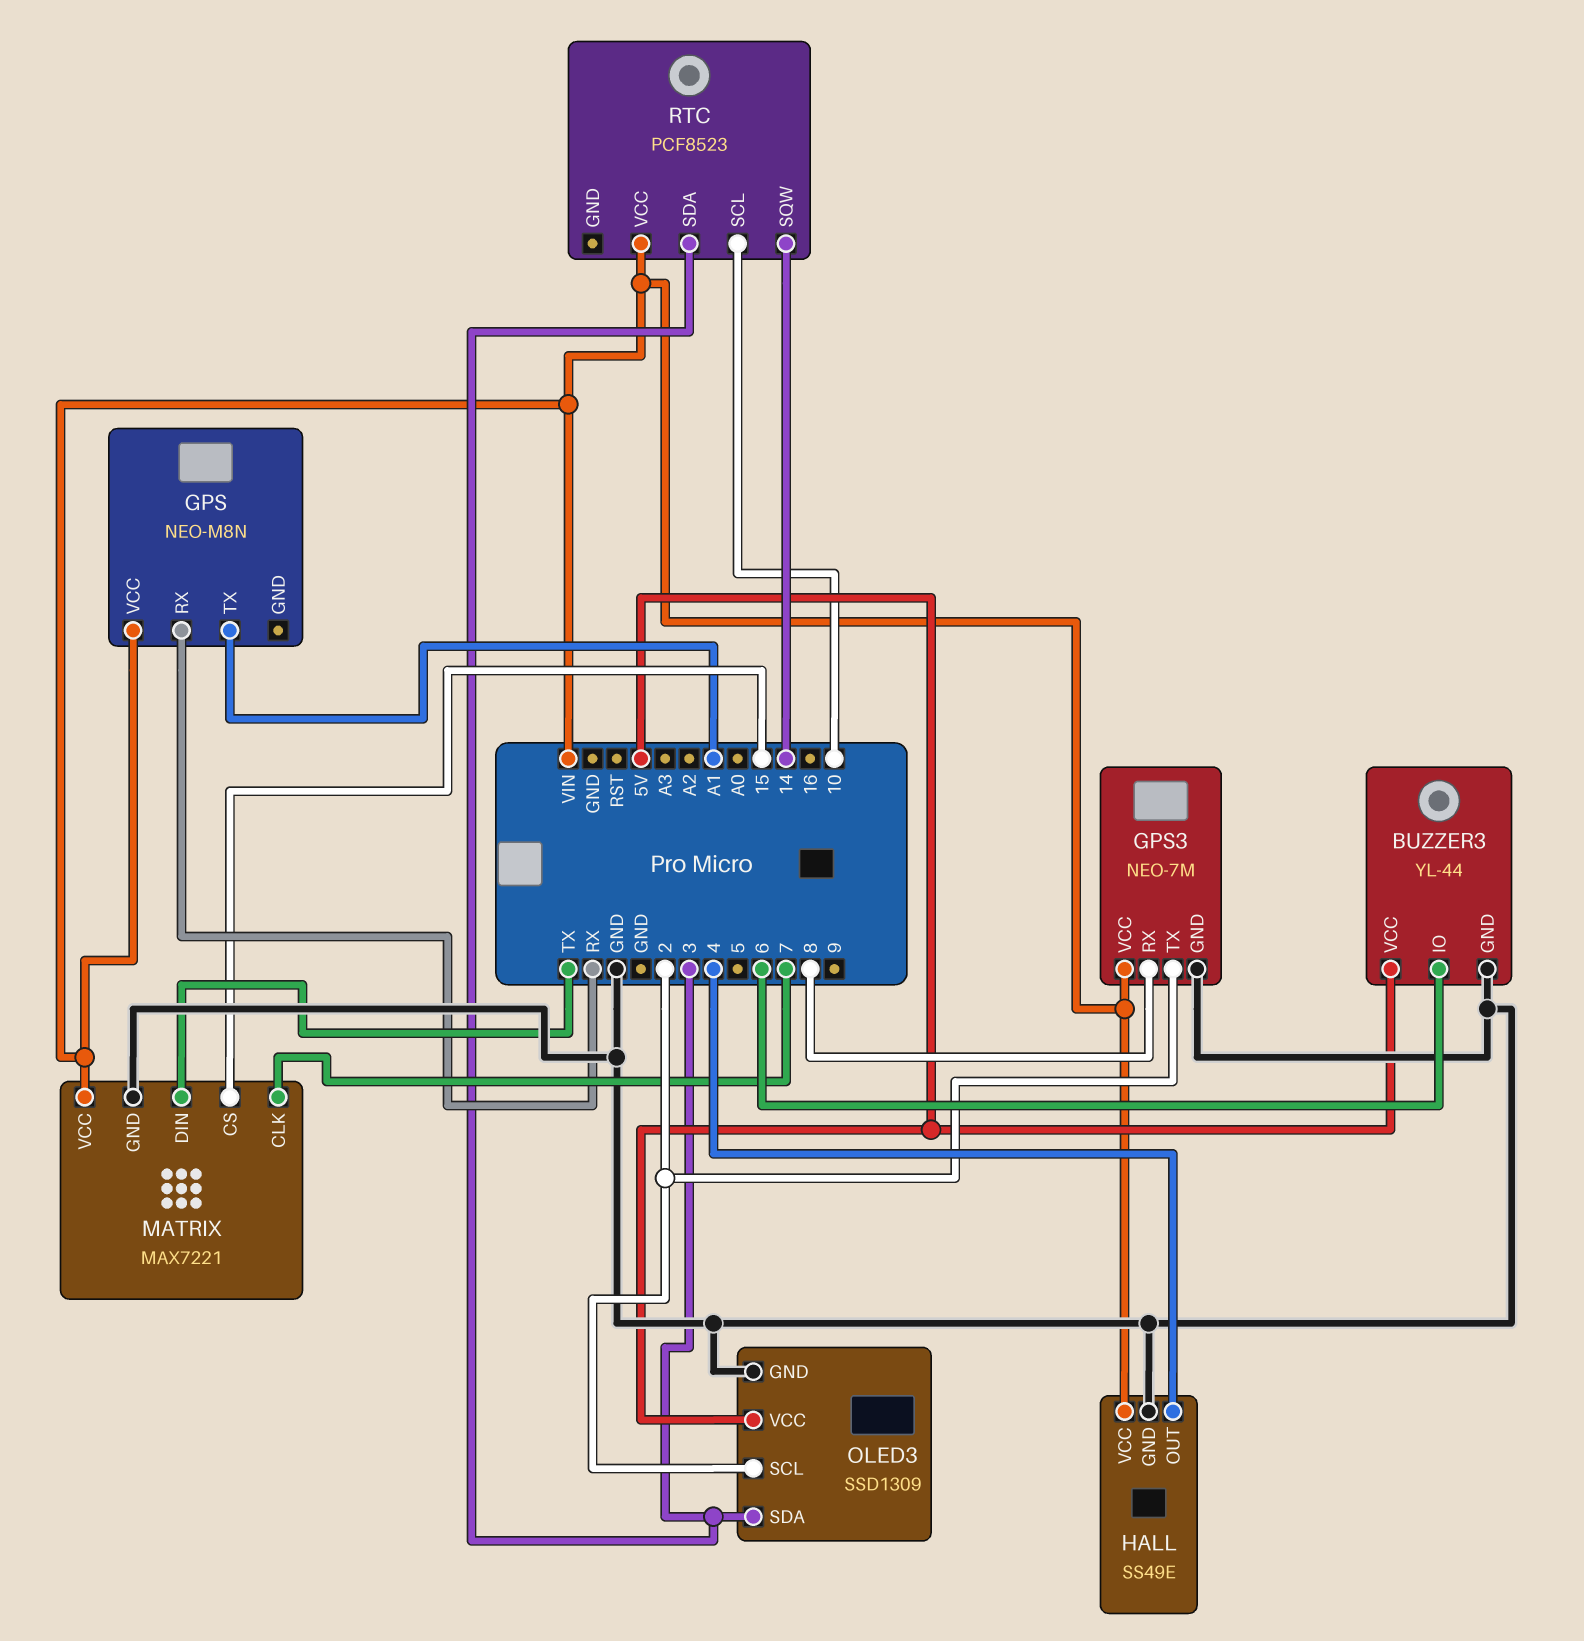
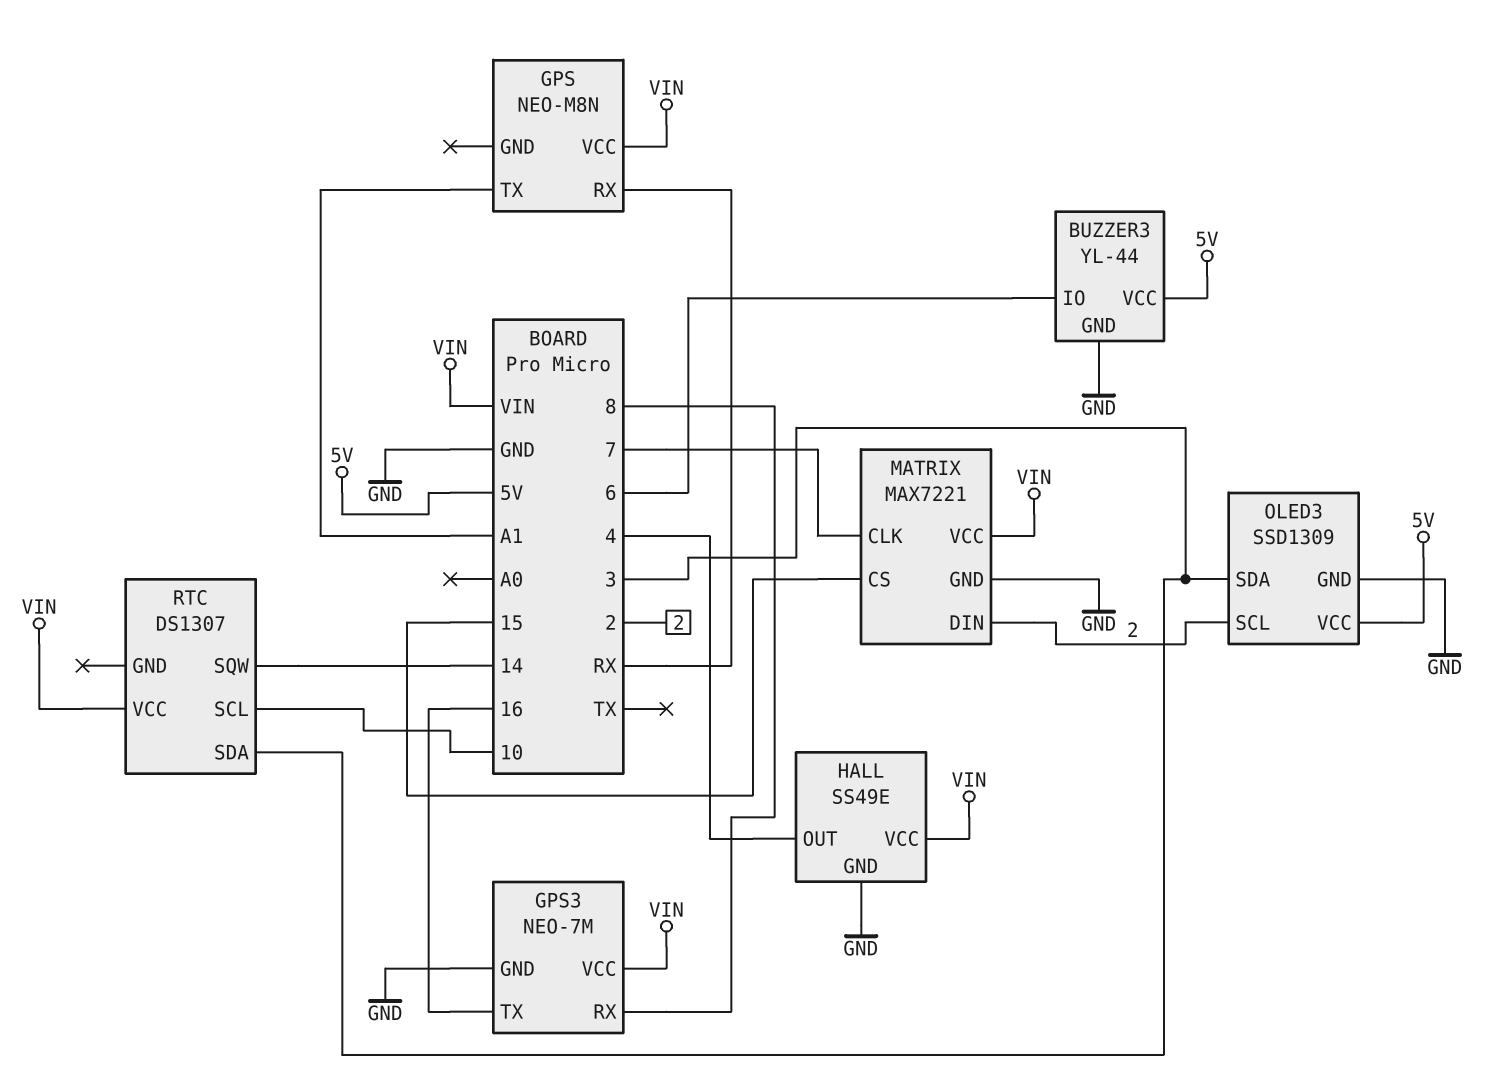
GPS3 pin TX: 2 -> 16
MATRIX pin DIN: TX -> 2
RTC: PCF8523 -> DS1307

